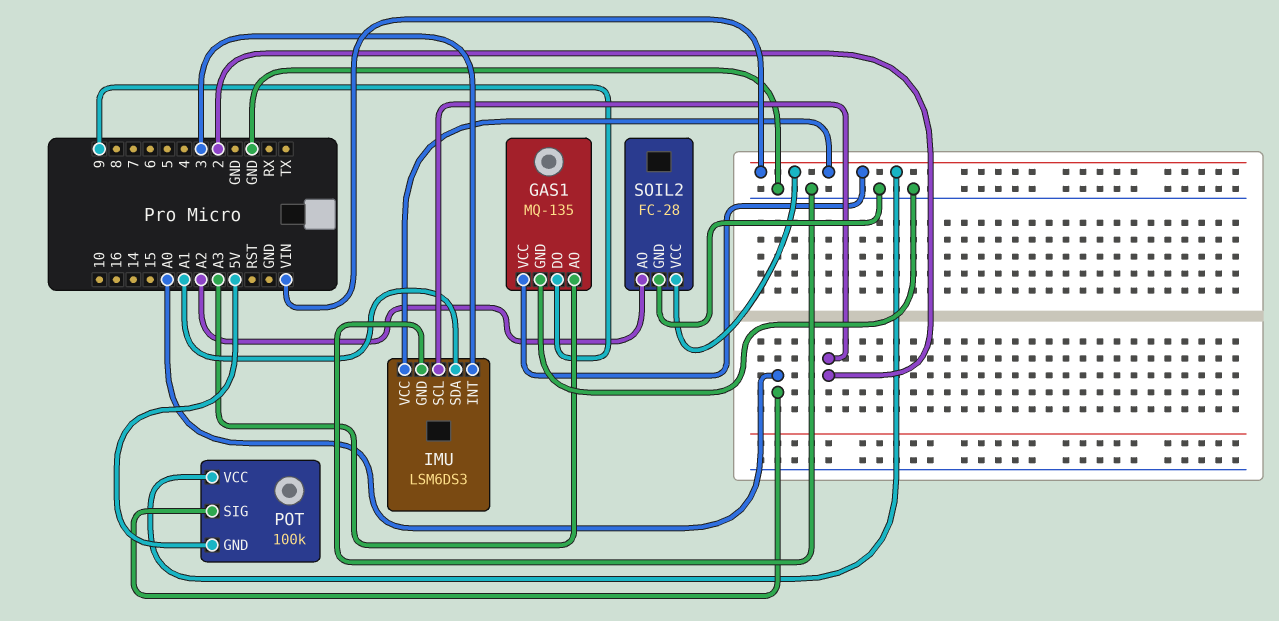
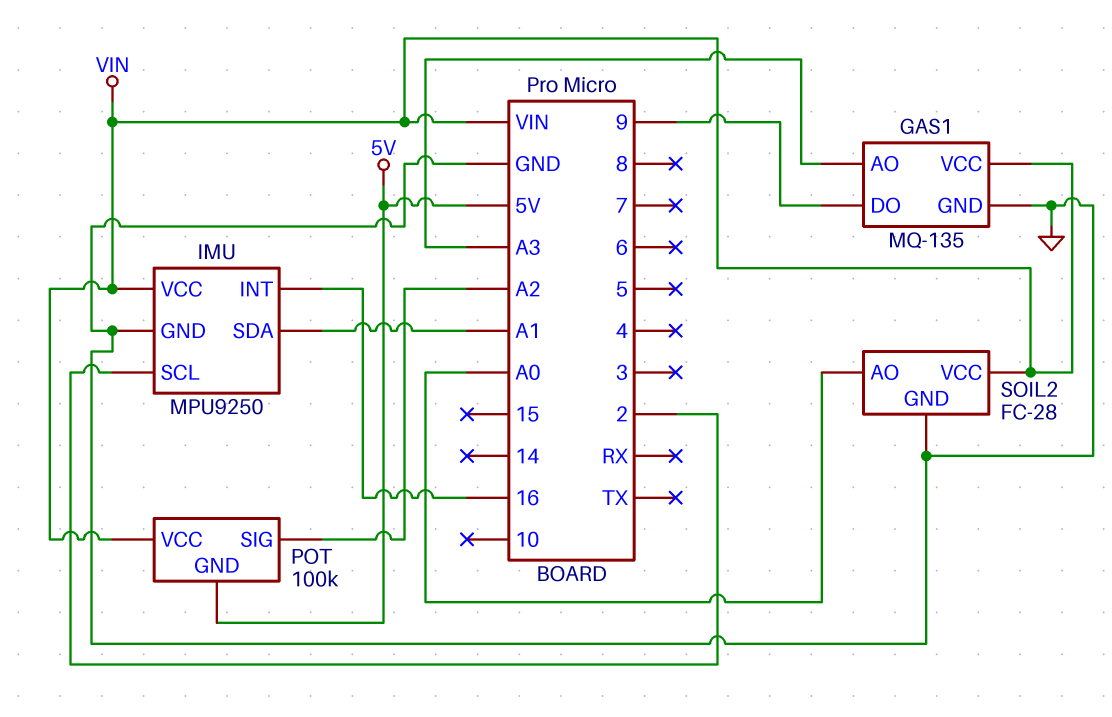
IMU: LSM6DS3 -> MPU9250
IMU pin INT: 3 -> 16
POT pin SIG: A0 -> A2
SOIL2 pin AO: A2 -> A0

